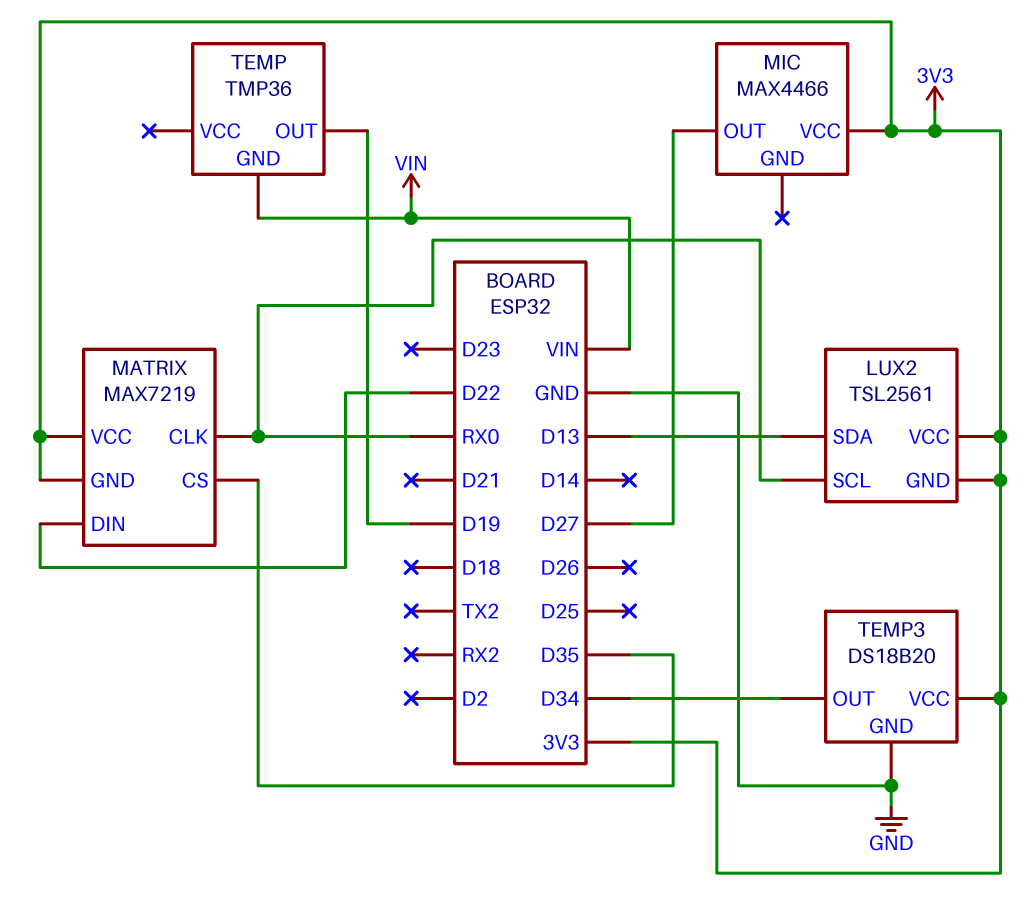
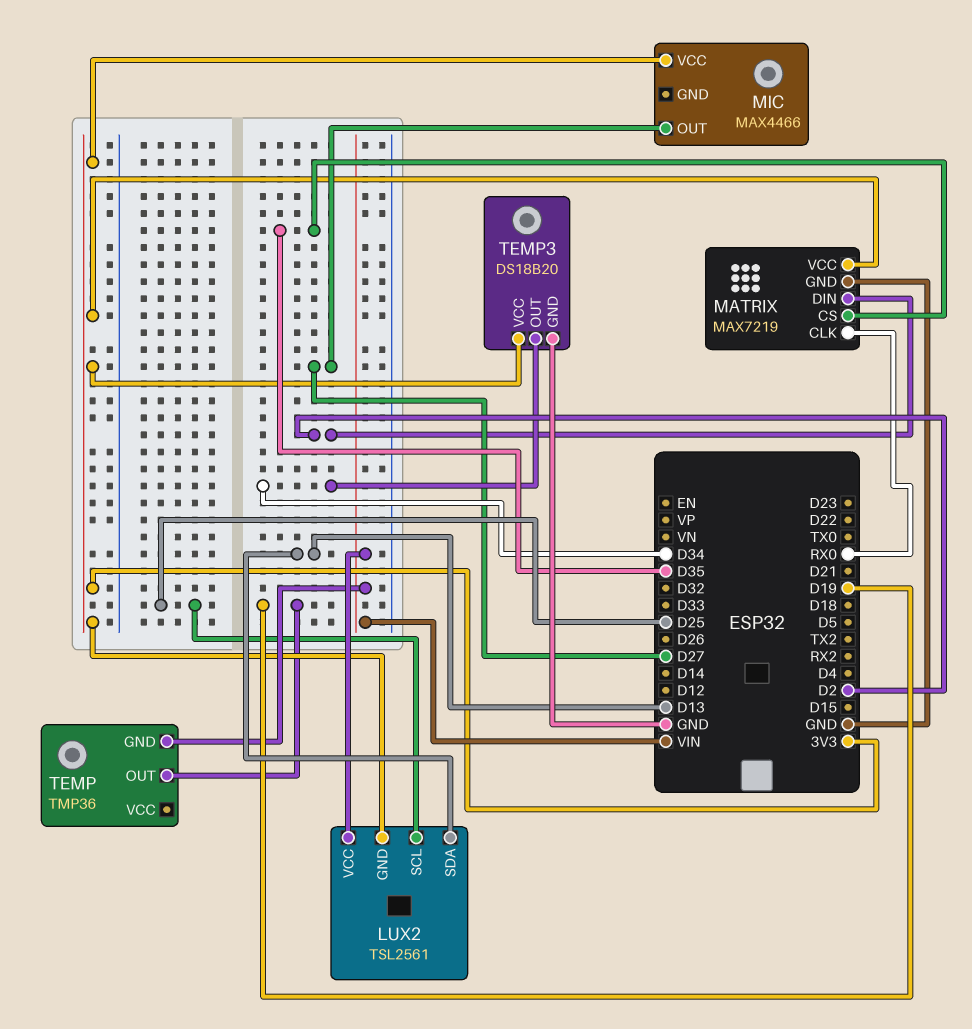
LUX2 pin SCL: RX0 -> D25
LUX2 pin VCC: 3V3 -> VIN
MATRIX pin DIN: D22 -> D2
MATRIX pin GND: 3V3 -> GND

